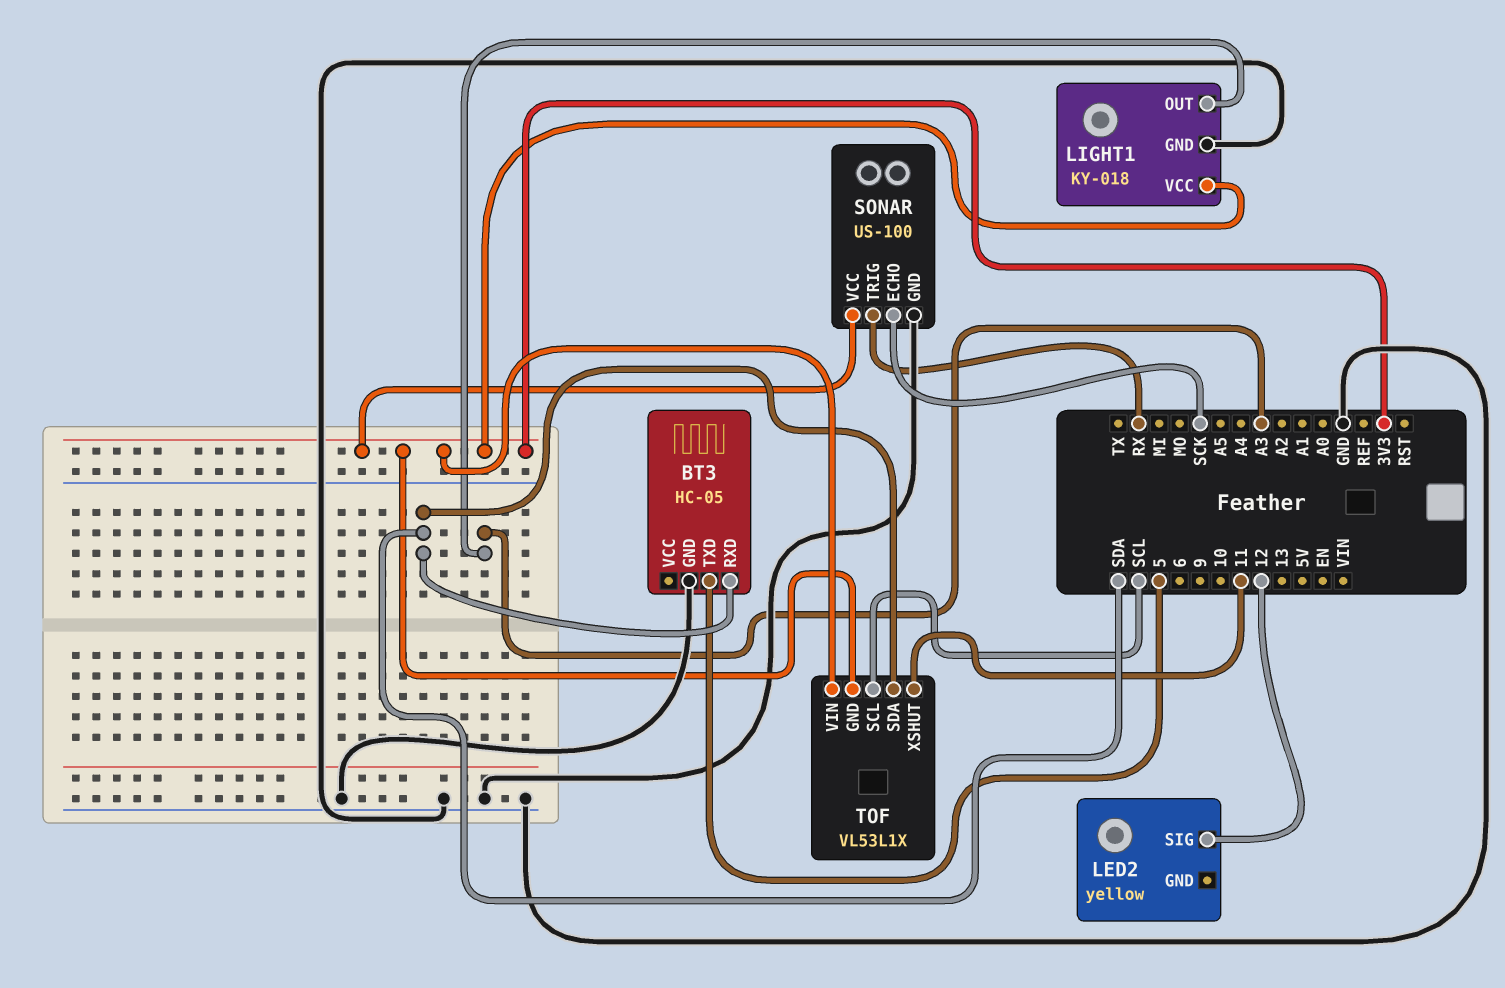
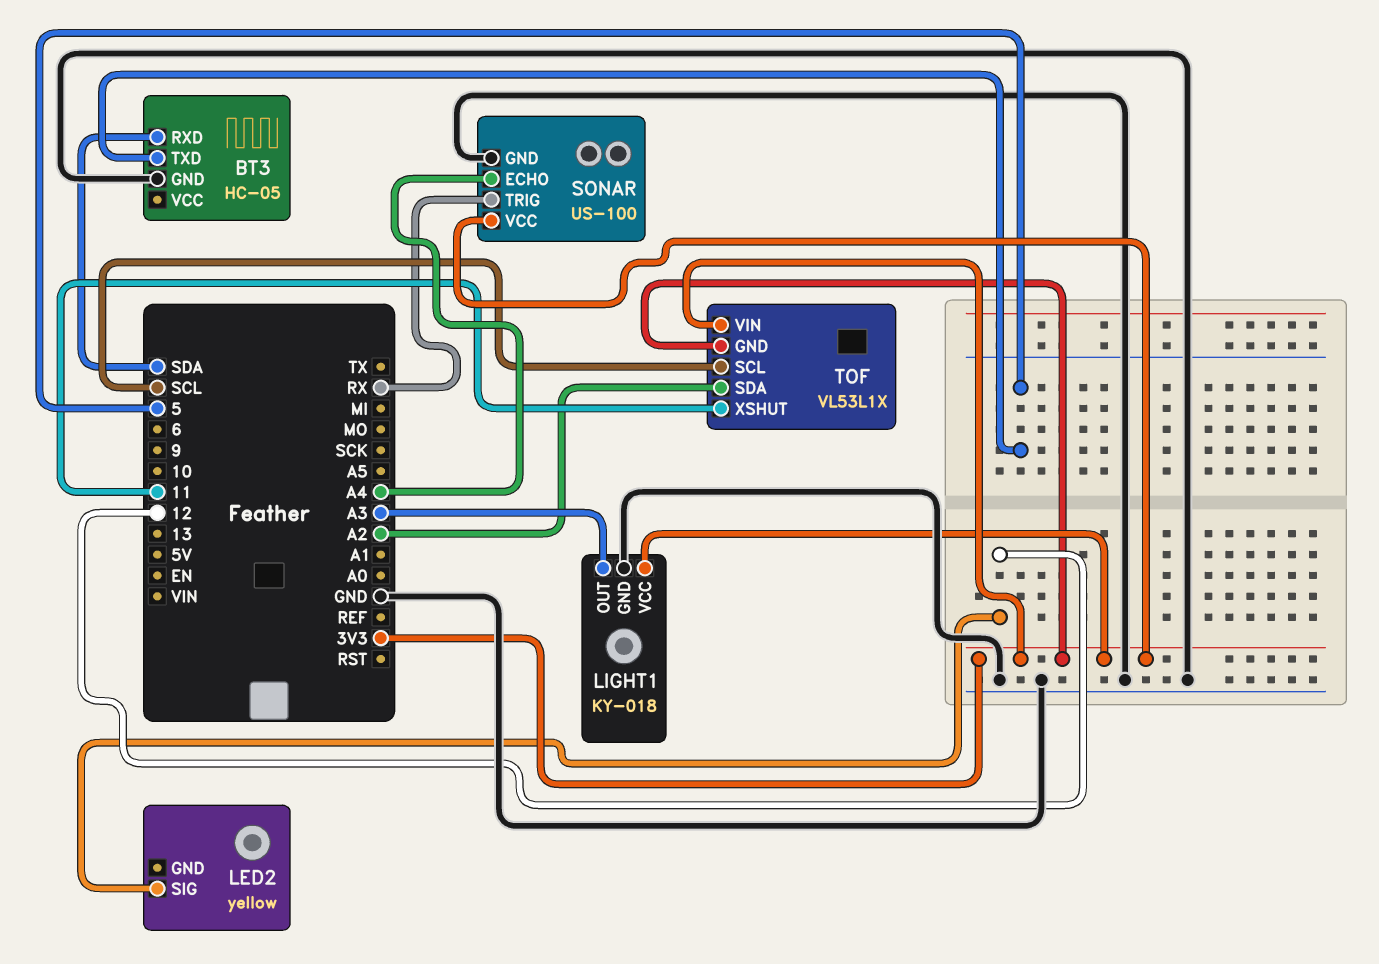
SONAR pin ECHO: SCK -> A4
TOF pin SDA: SDA -> A2

